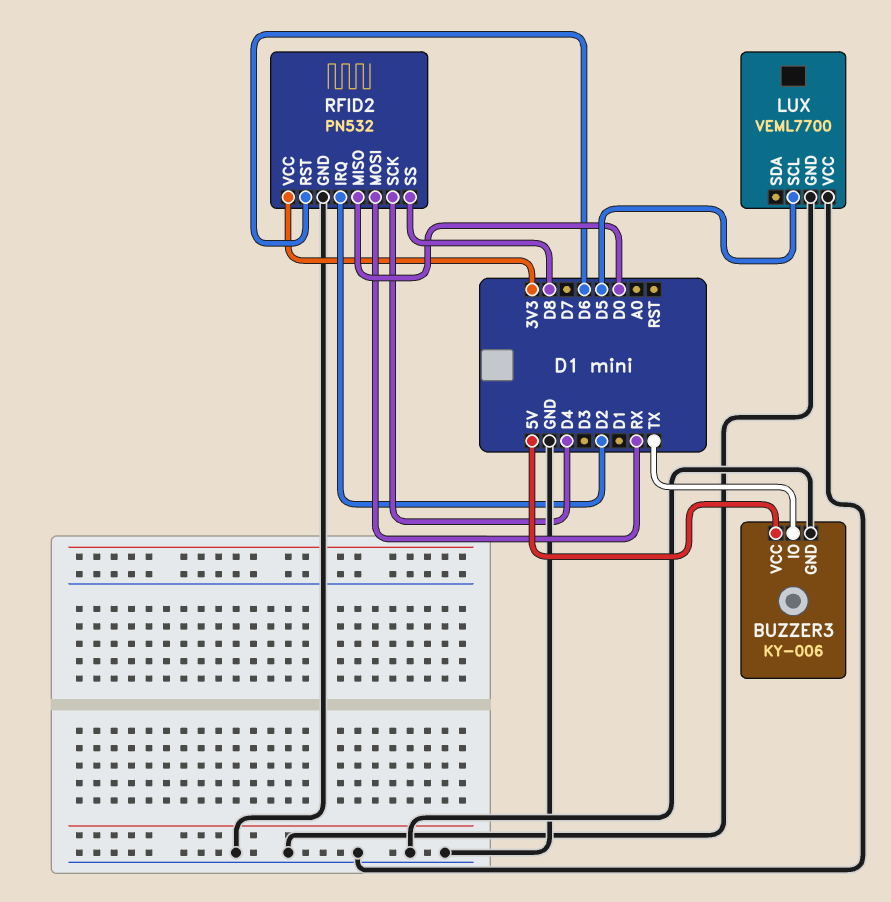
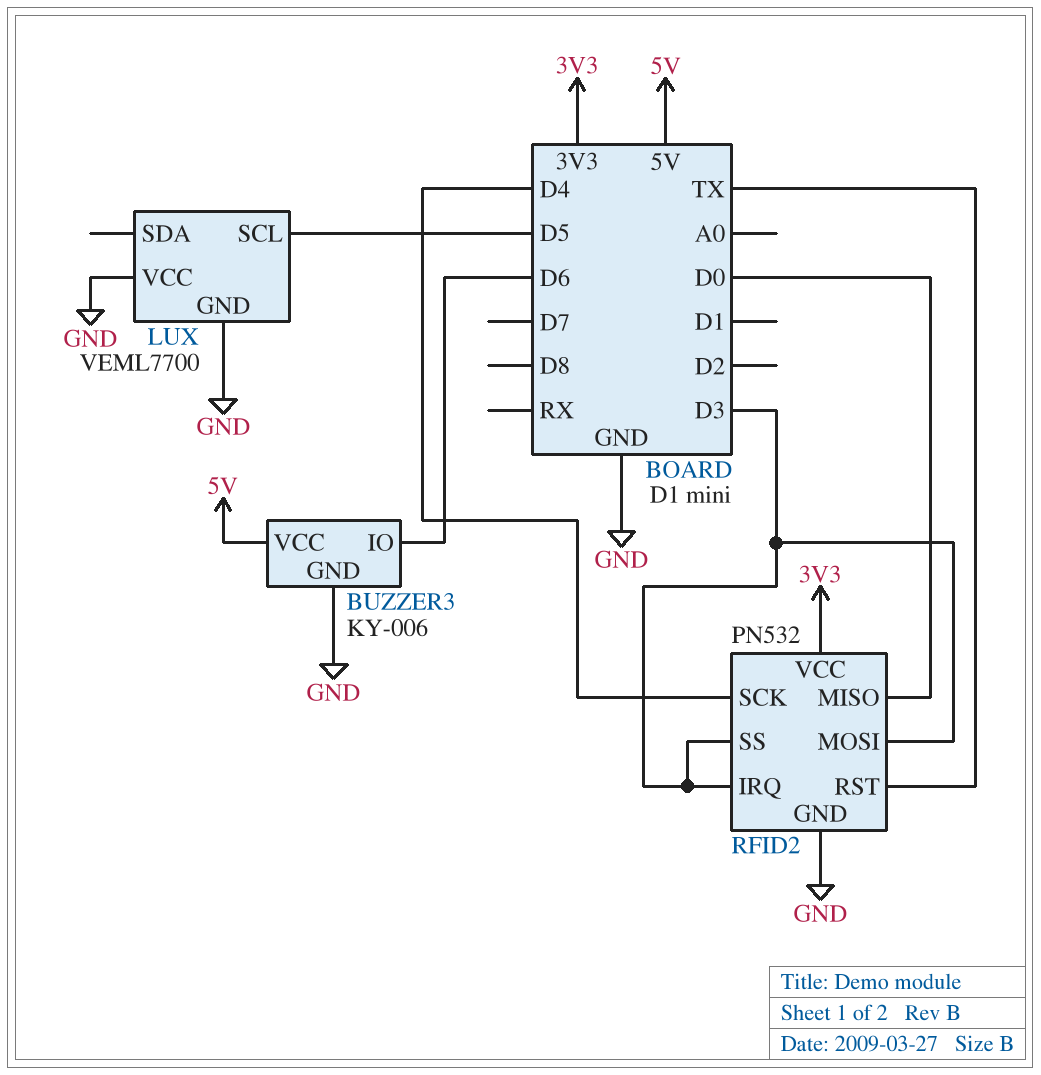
BUZZER3 pin IO: TX -> D6
RFID2 pin IRQ: D2 -> D3
RFID2 pin MOSI: RX -> D3
RFID2 pin RST: D6 -> TX
RFID2 pin SS: D8 -> D3

